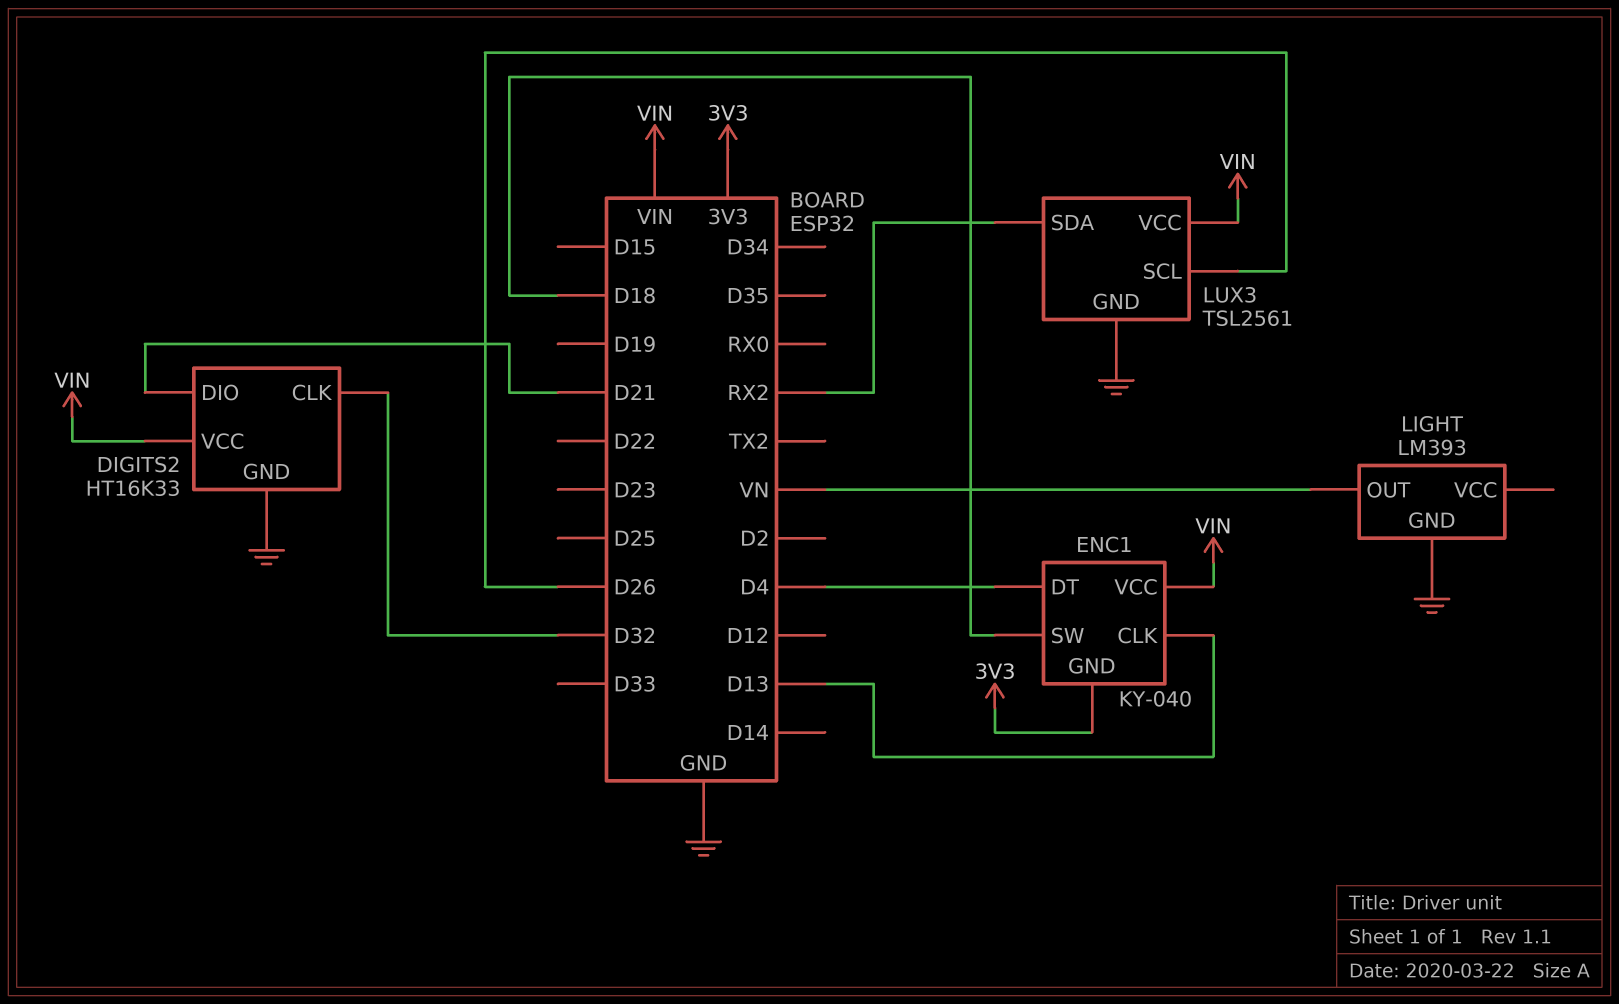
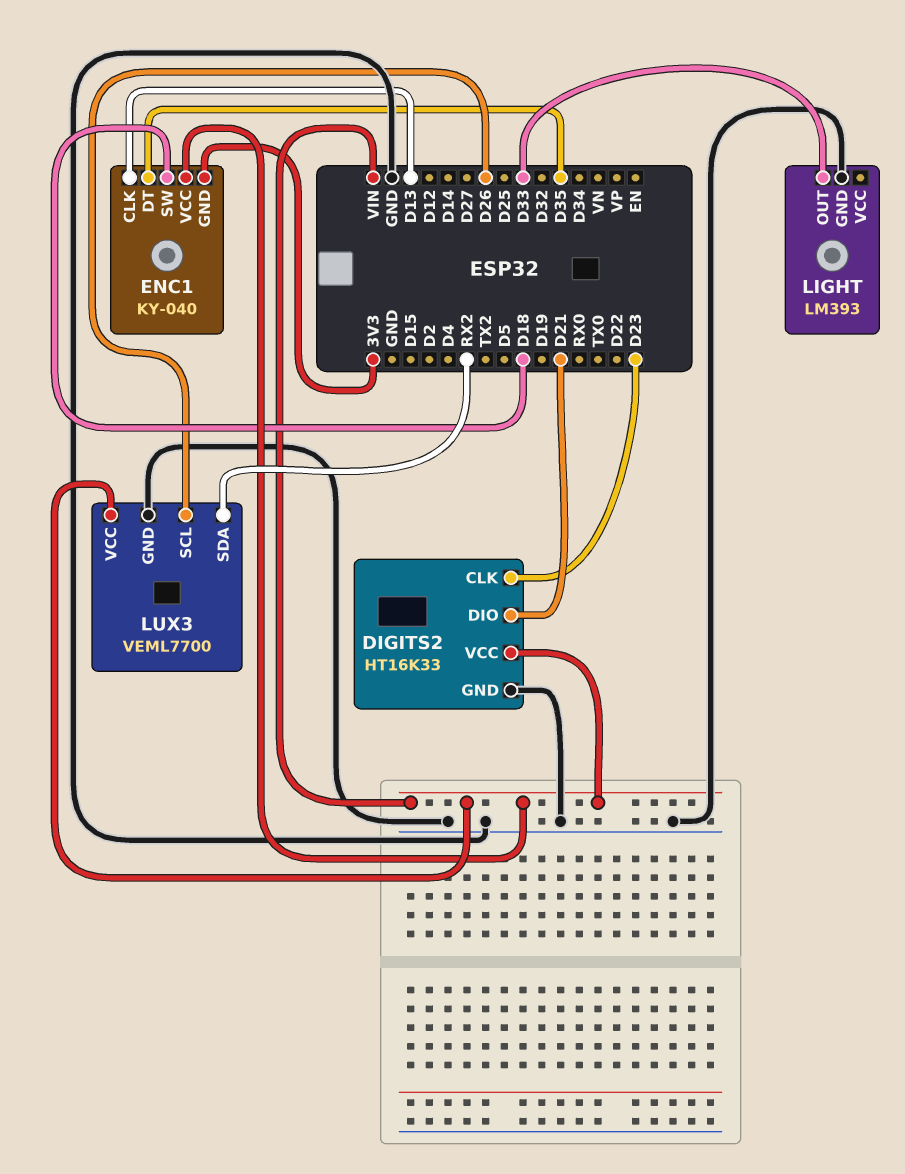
DIGITS2 pin CLK: D32 -> D23
ENC1 pin DT: D4 -> D35
LIGHT pin OUT: VN -> D33
LUX3: TSL2561 -> VEML7700

